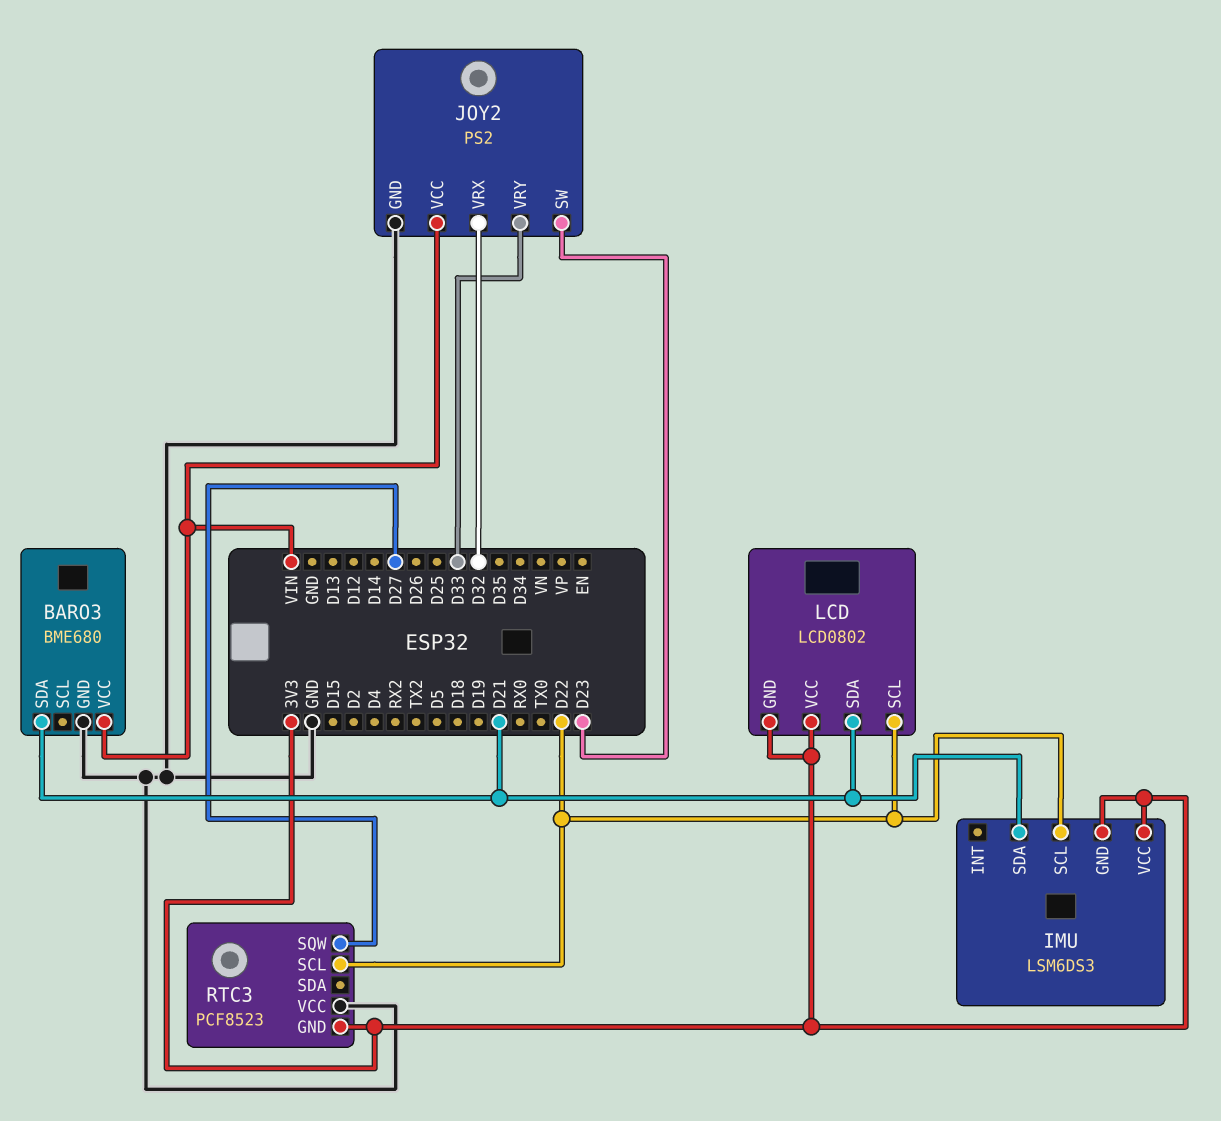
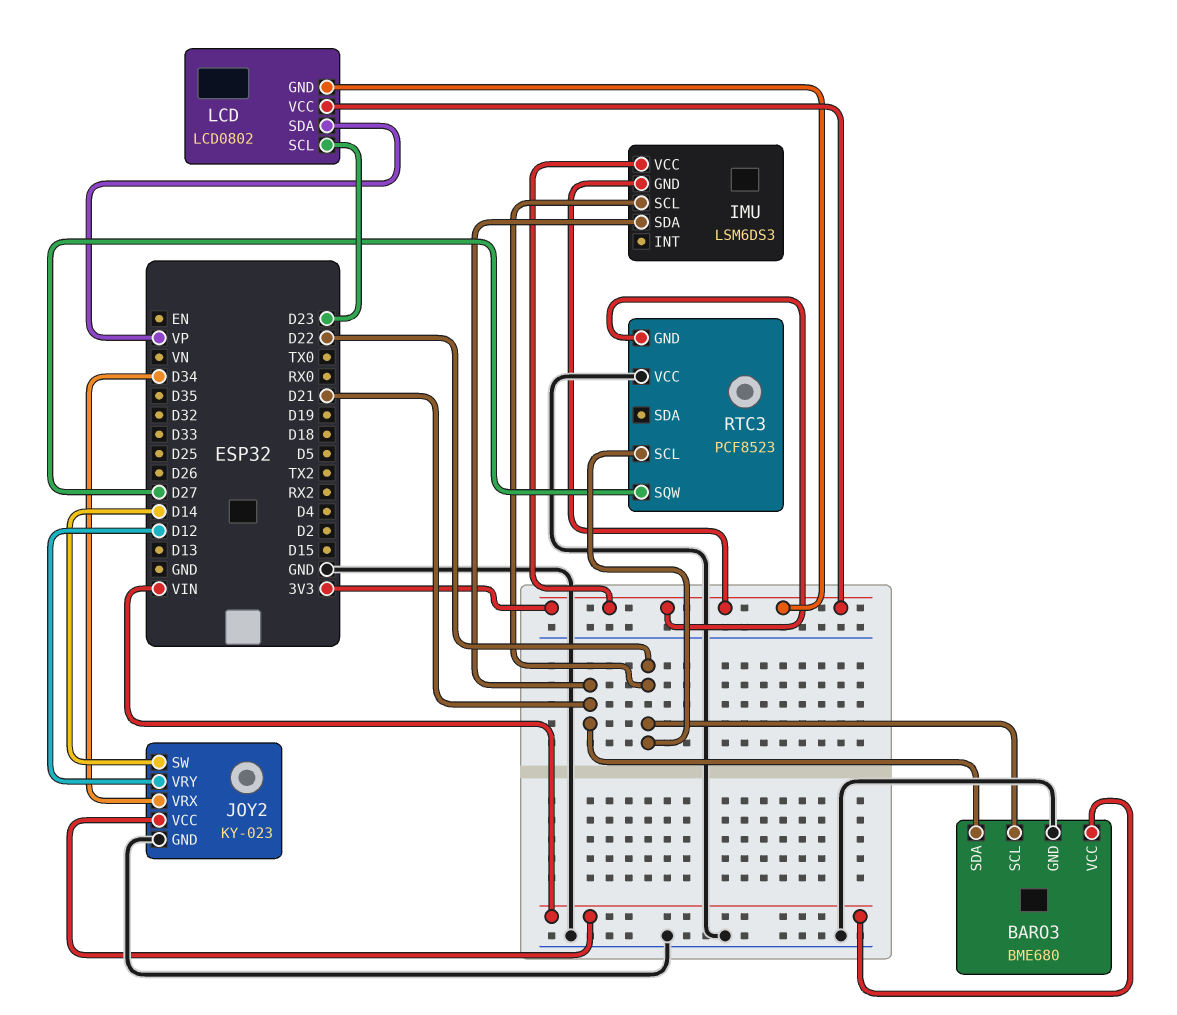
BARO3 pin SCL: none -> D22
JOY2: PS2 -> KY-023
JOY2 pin SW: D23 -> D14
JOY2 pin VRX: D32 -> D34
JOY2 pin VRY: D33 -> D12
LCD pin SCL: D22 -> D23
LCD pin SDA: D21 -> VP

